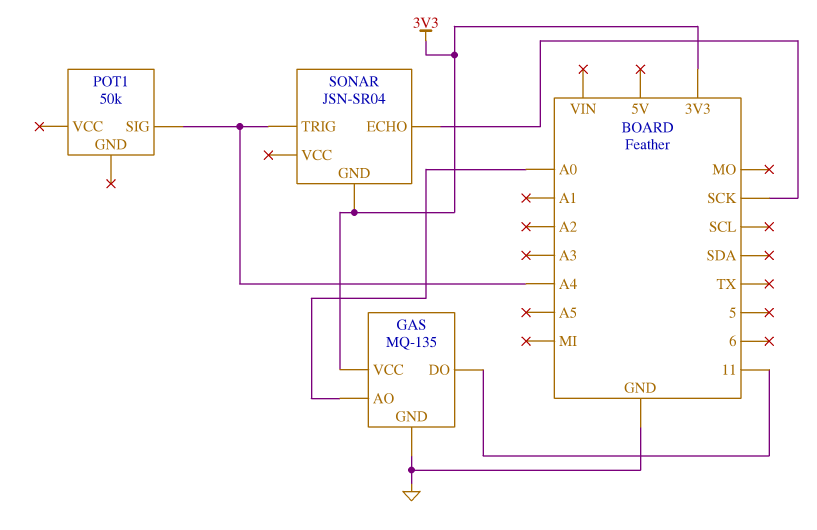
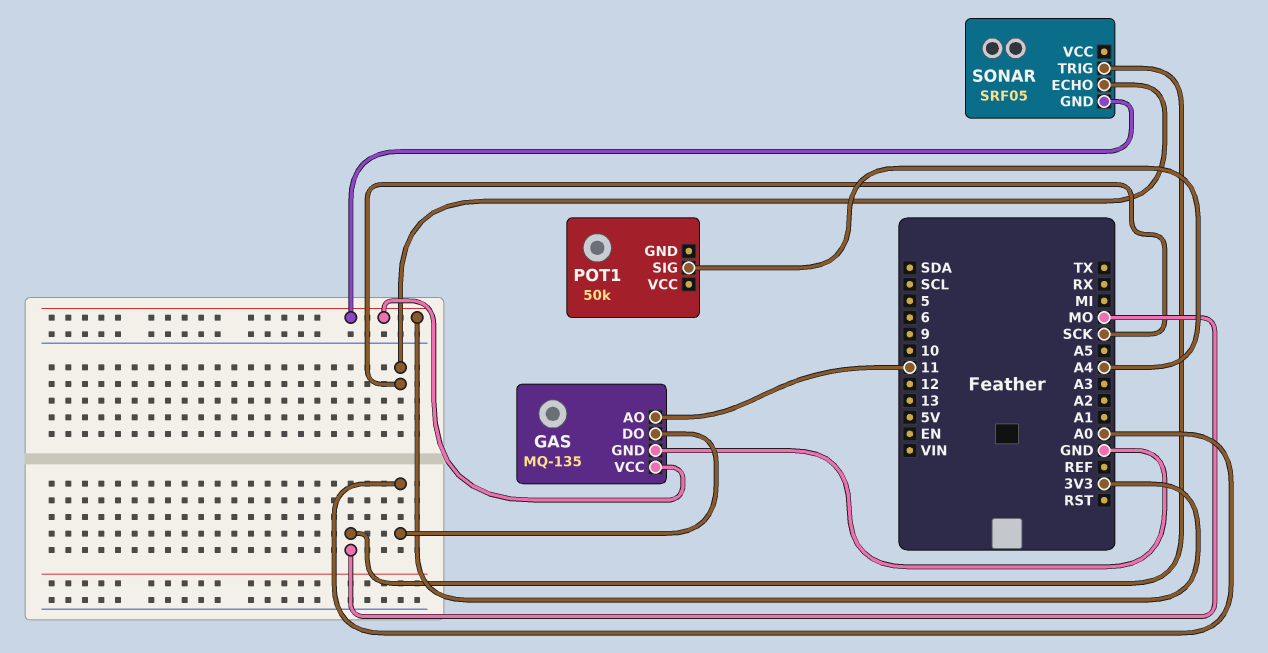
GAS pin AO: A0 -> 11
GAS pin DO: 11 -> A0
SONAR: JSN-SR04 -> SRF05
SONAR pin TRIG: A4 -> MO

